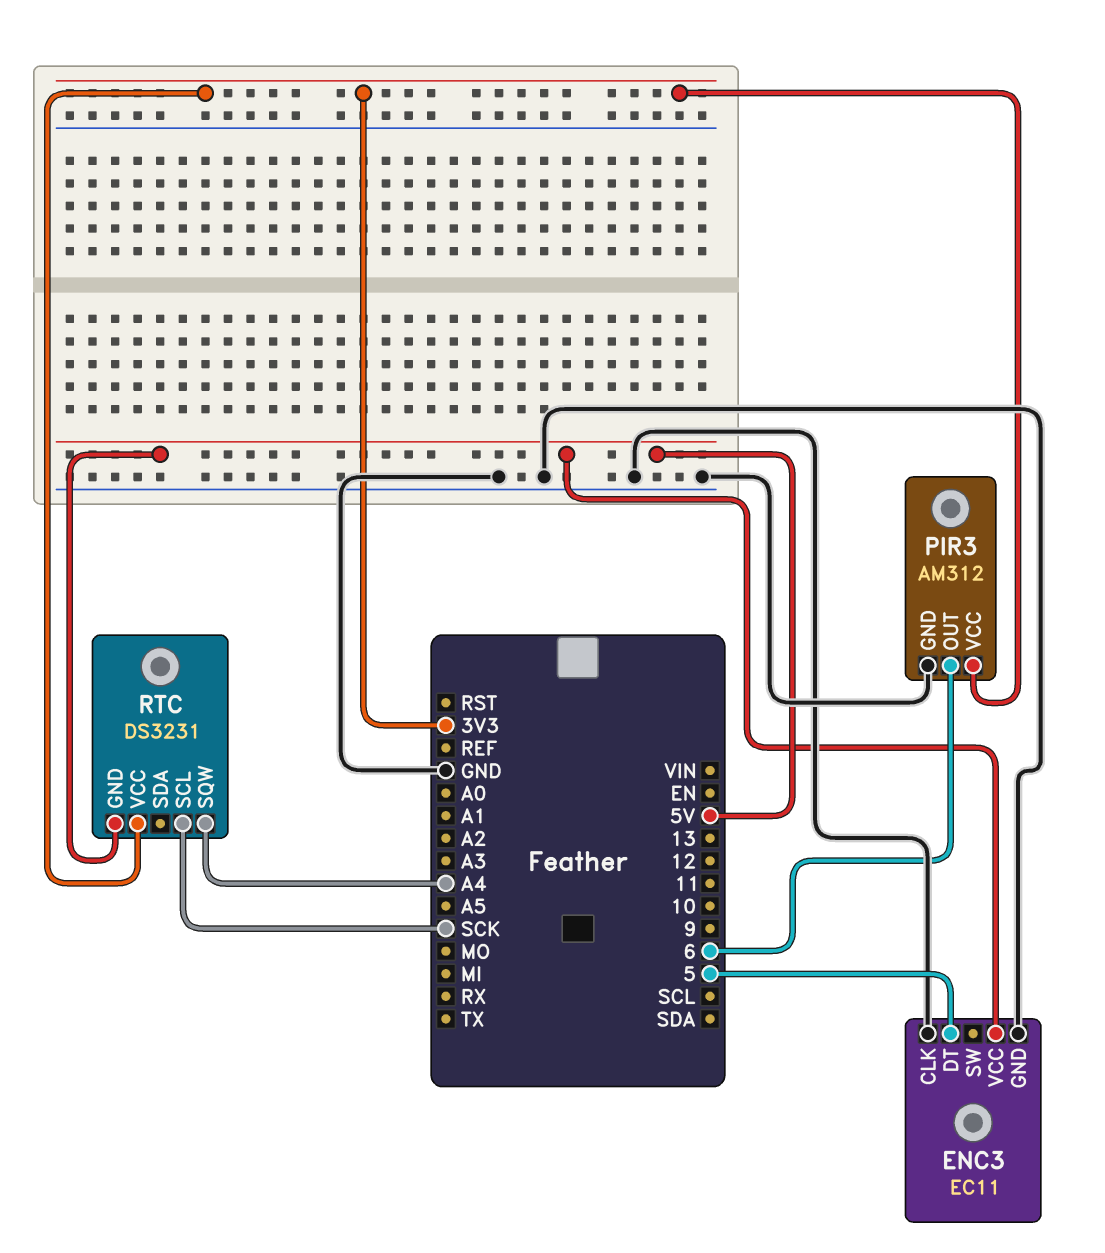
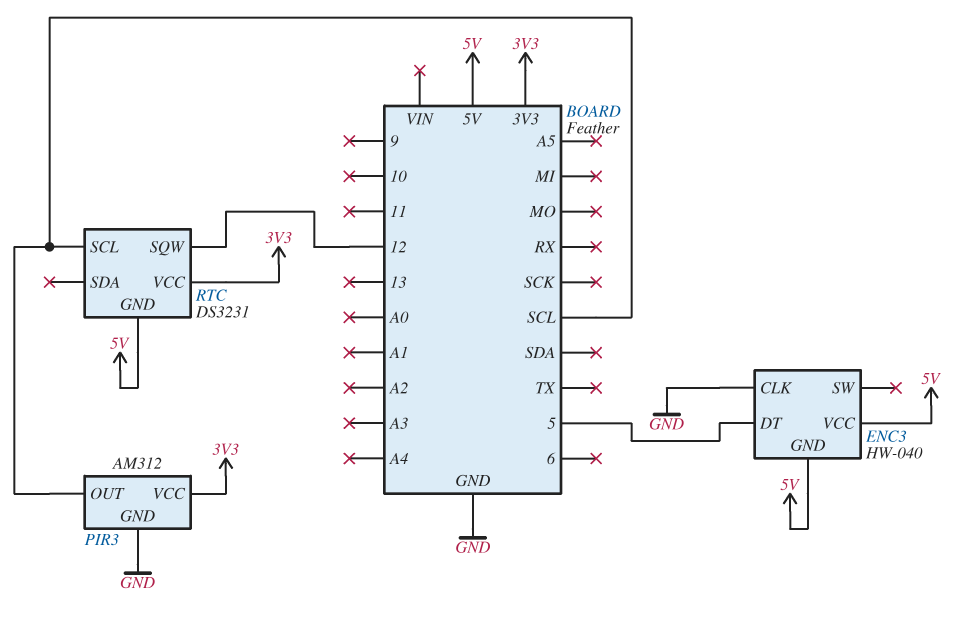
ENC3: EC11 -> HW-040
ENC3 pin GND: GND -> 5V
PIR3 pin OUT: 6 -> SCL
RTC pin SCL: SCK -> SCL
RTC pin SQW: A4 -> 12

